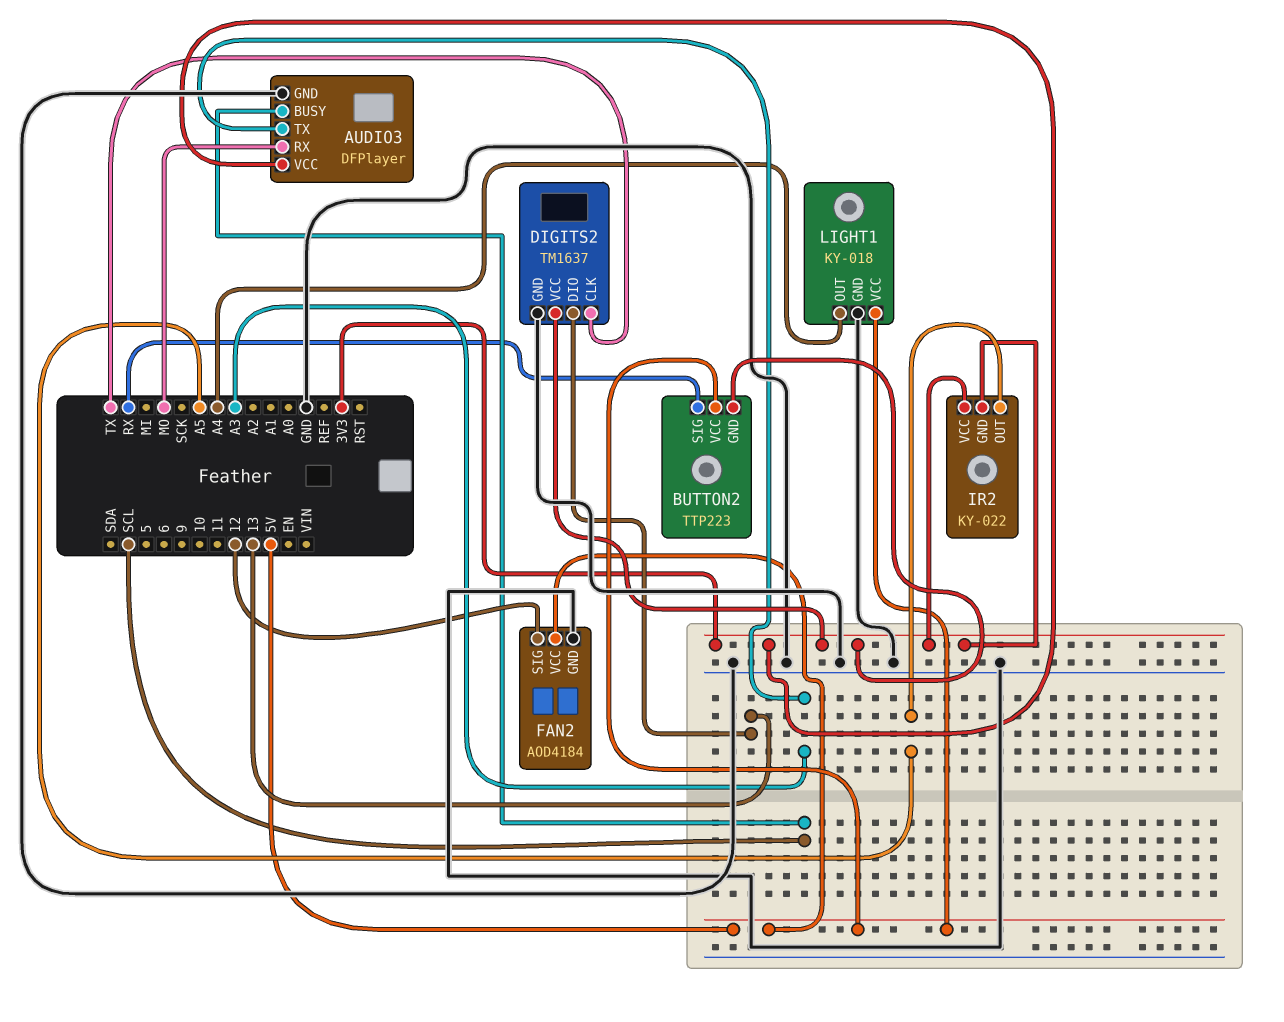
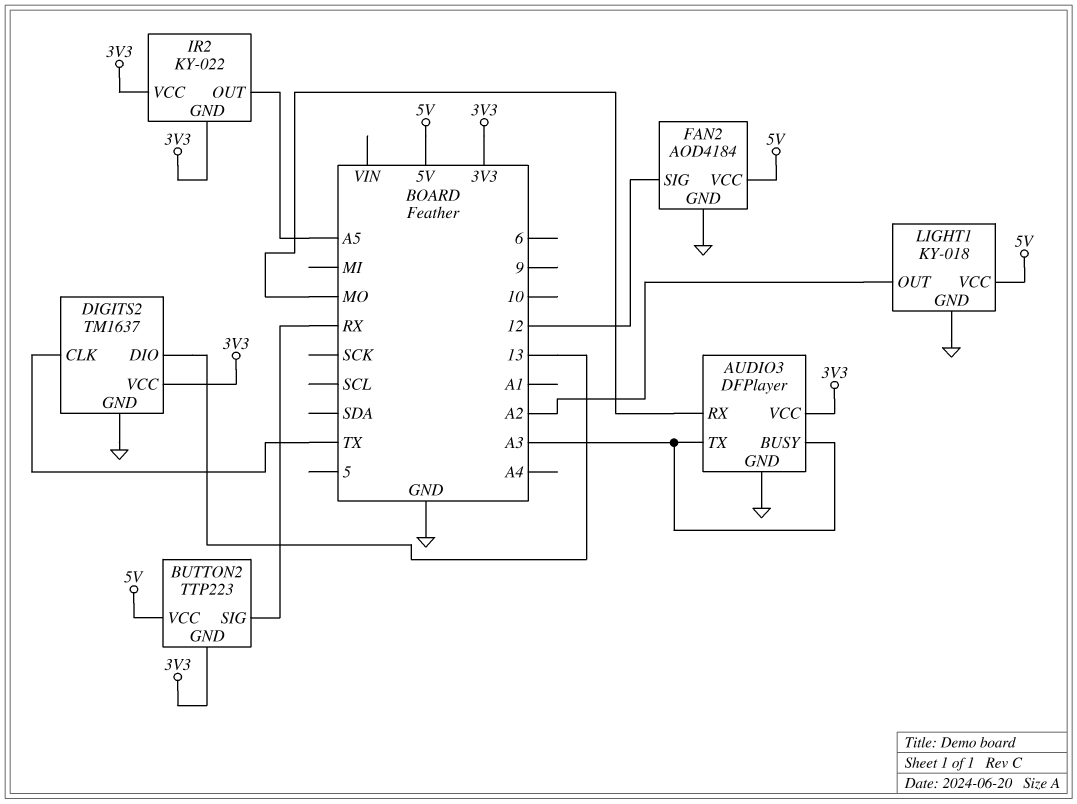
AUDIO3 pin BUSY: SCL -> A3
LIGHT1 pin OUT: A4 -> A2

